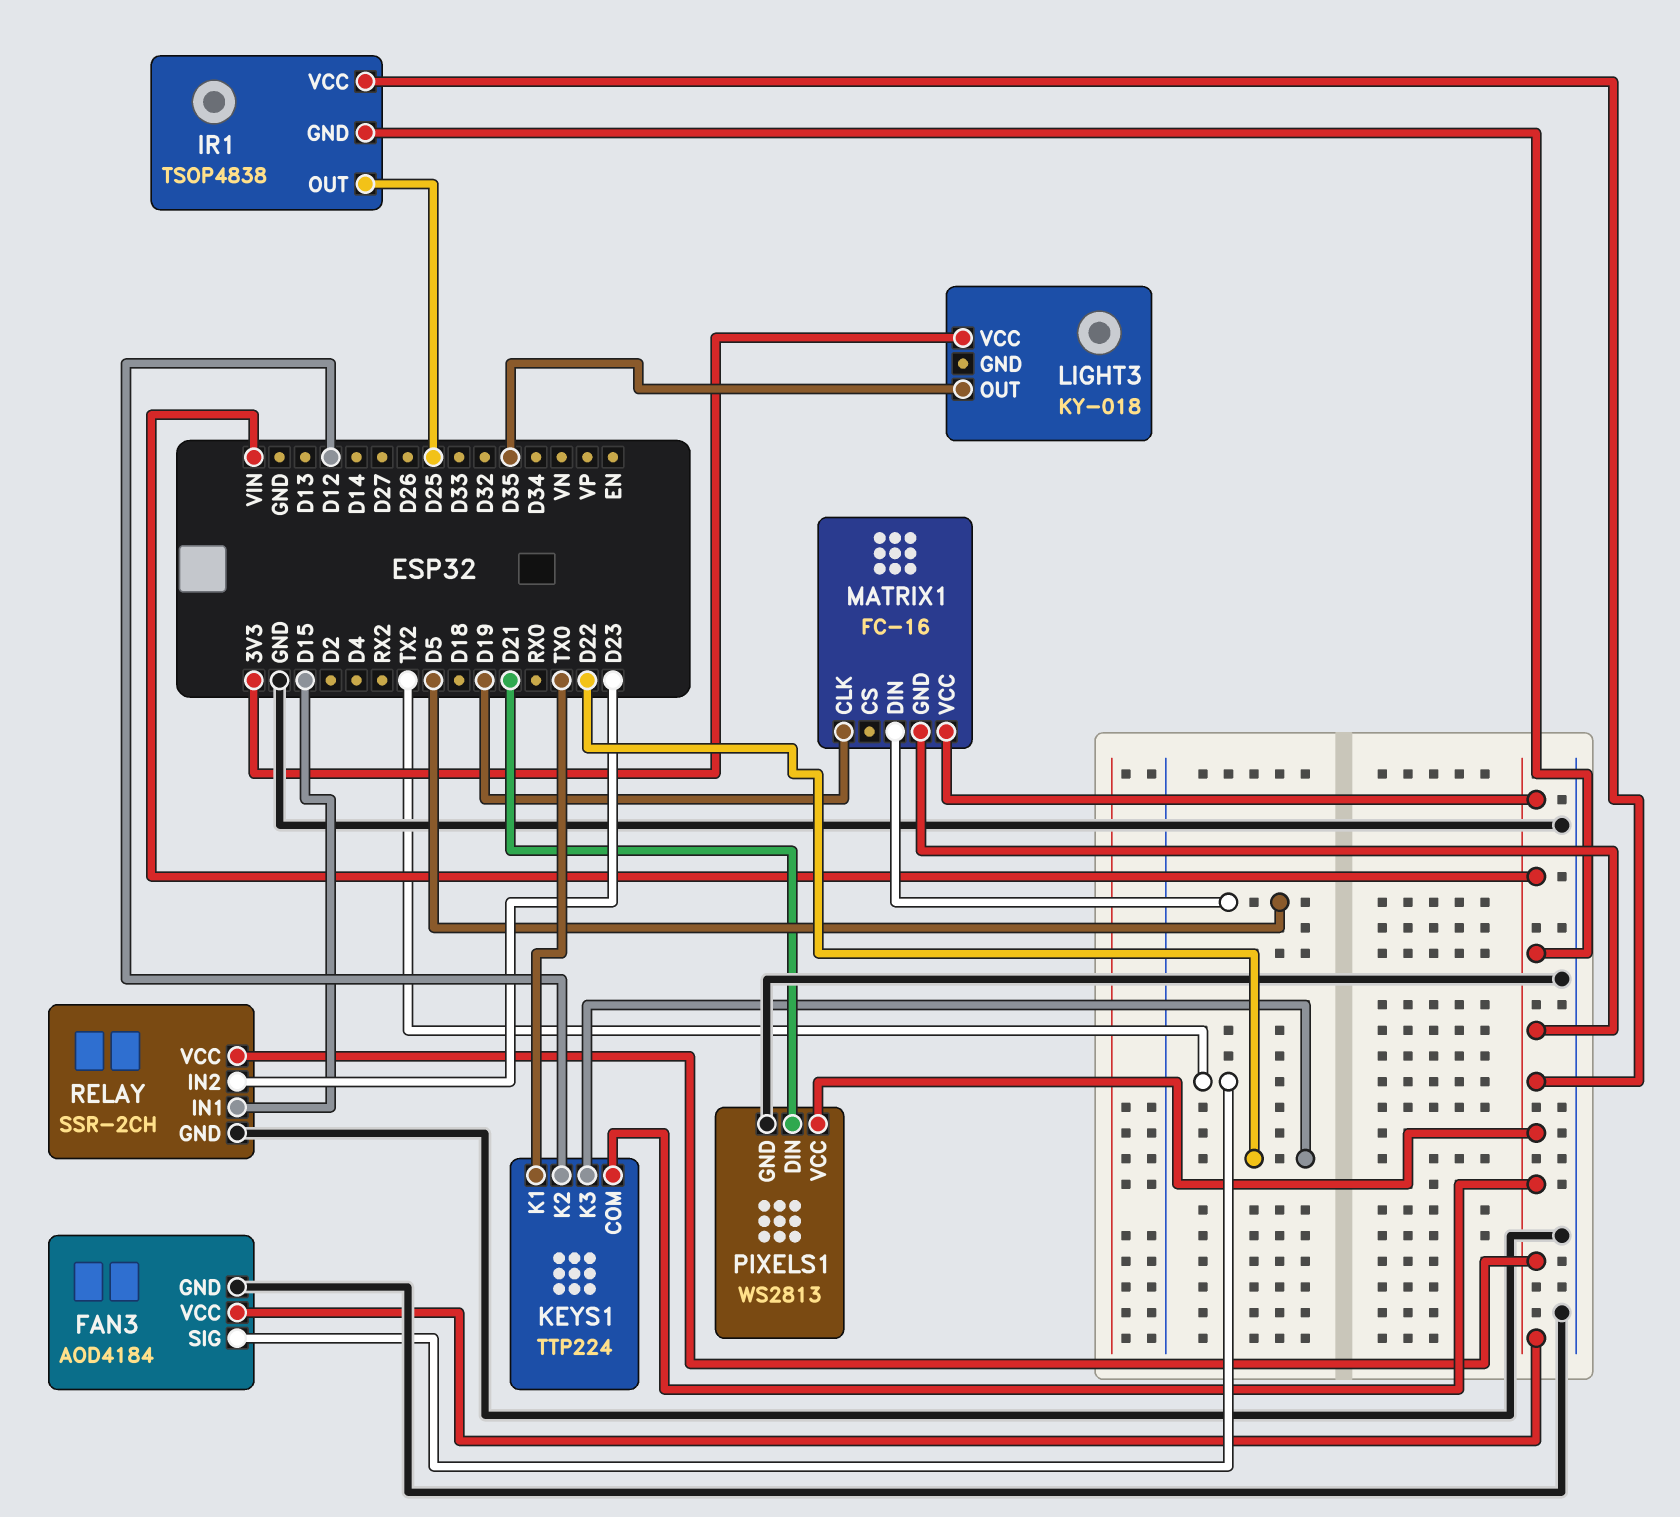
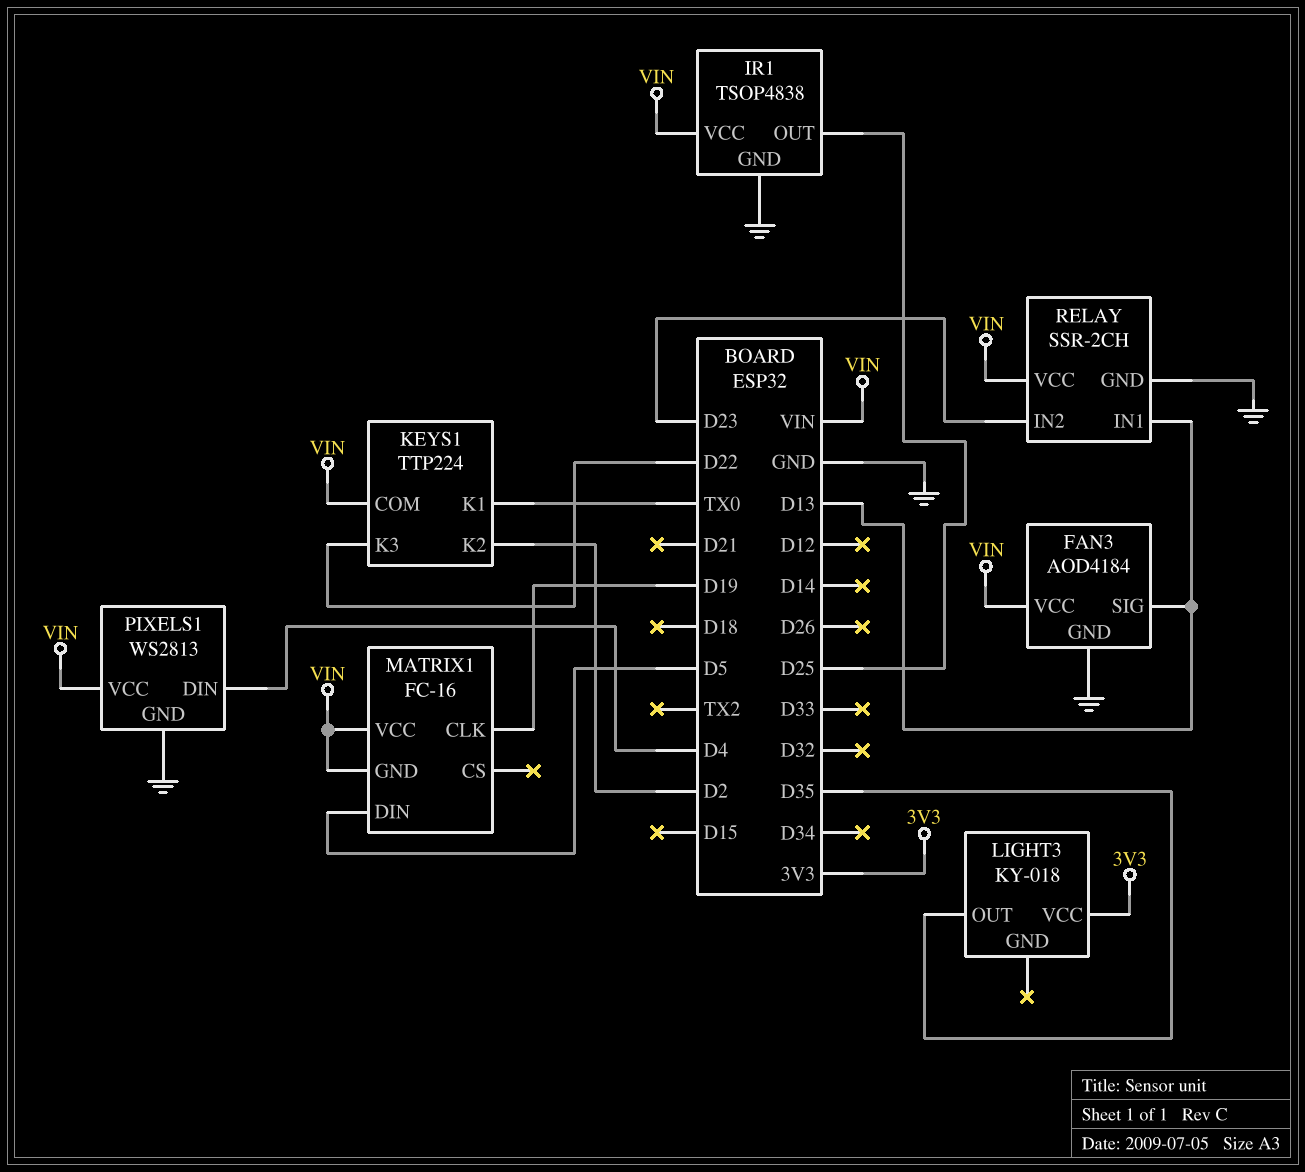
FAN3 pin SIG: TX2 -> D13
IR1 pin GND: VIN -> GND
KEYS1 pin K2: D12 -> D2
PIXELS1 pin DIN: D21 -> D4
RELAY pin IN1: D15 -> D13

